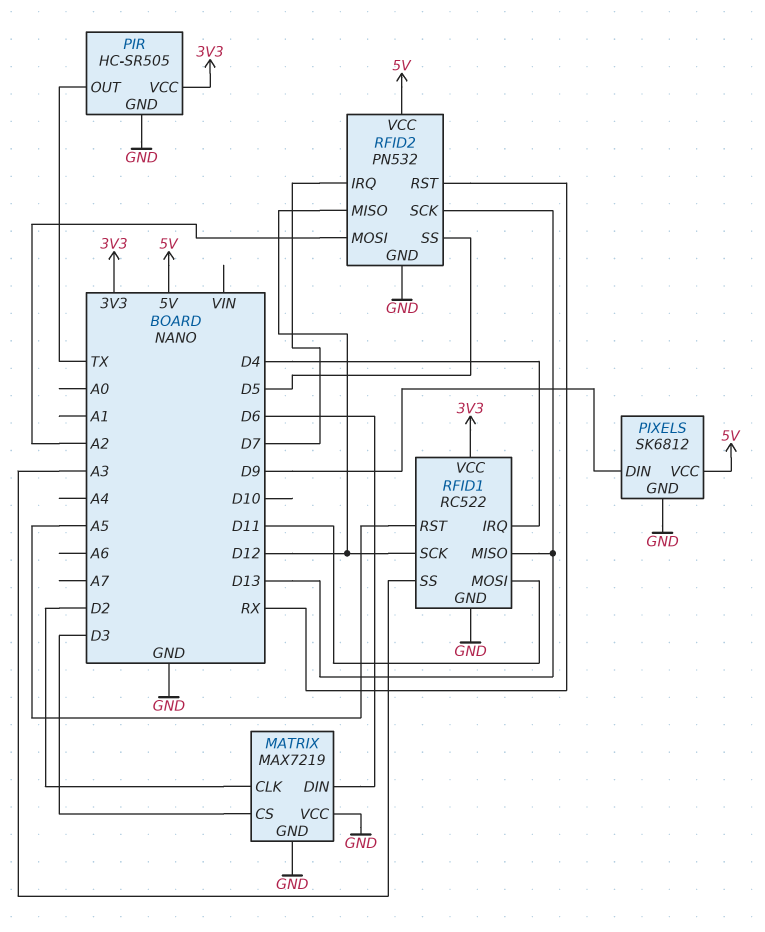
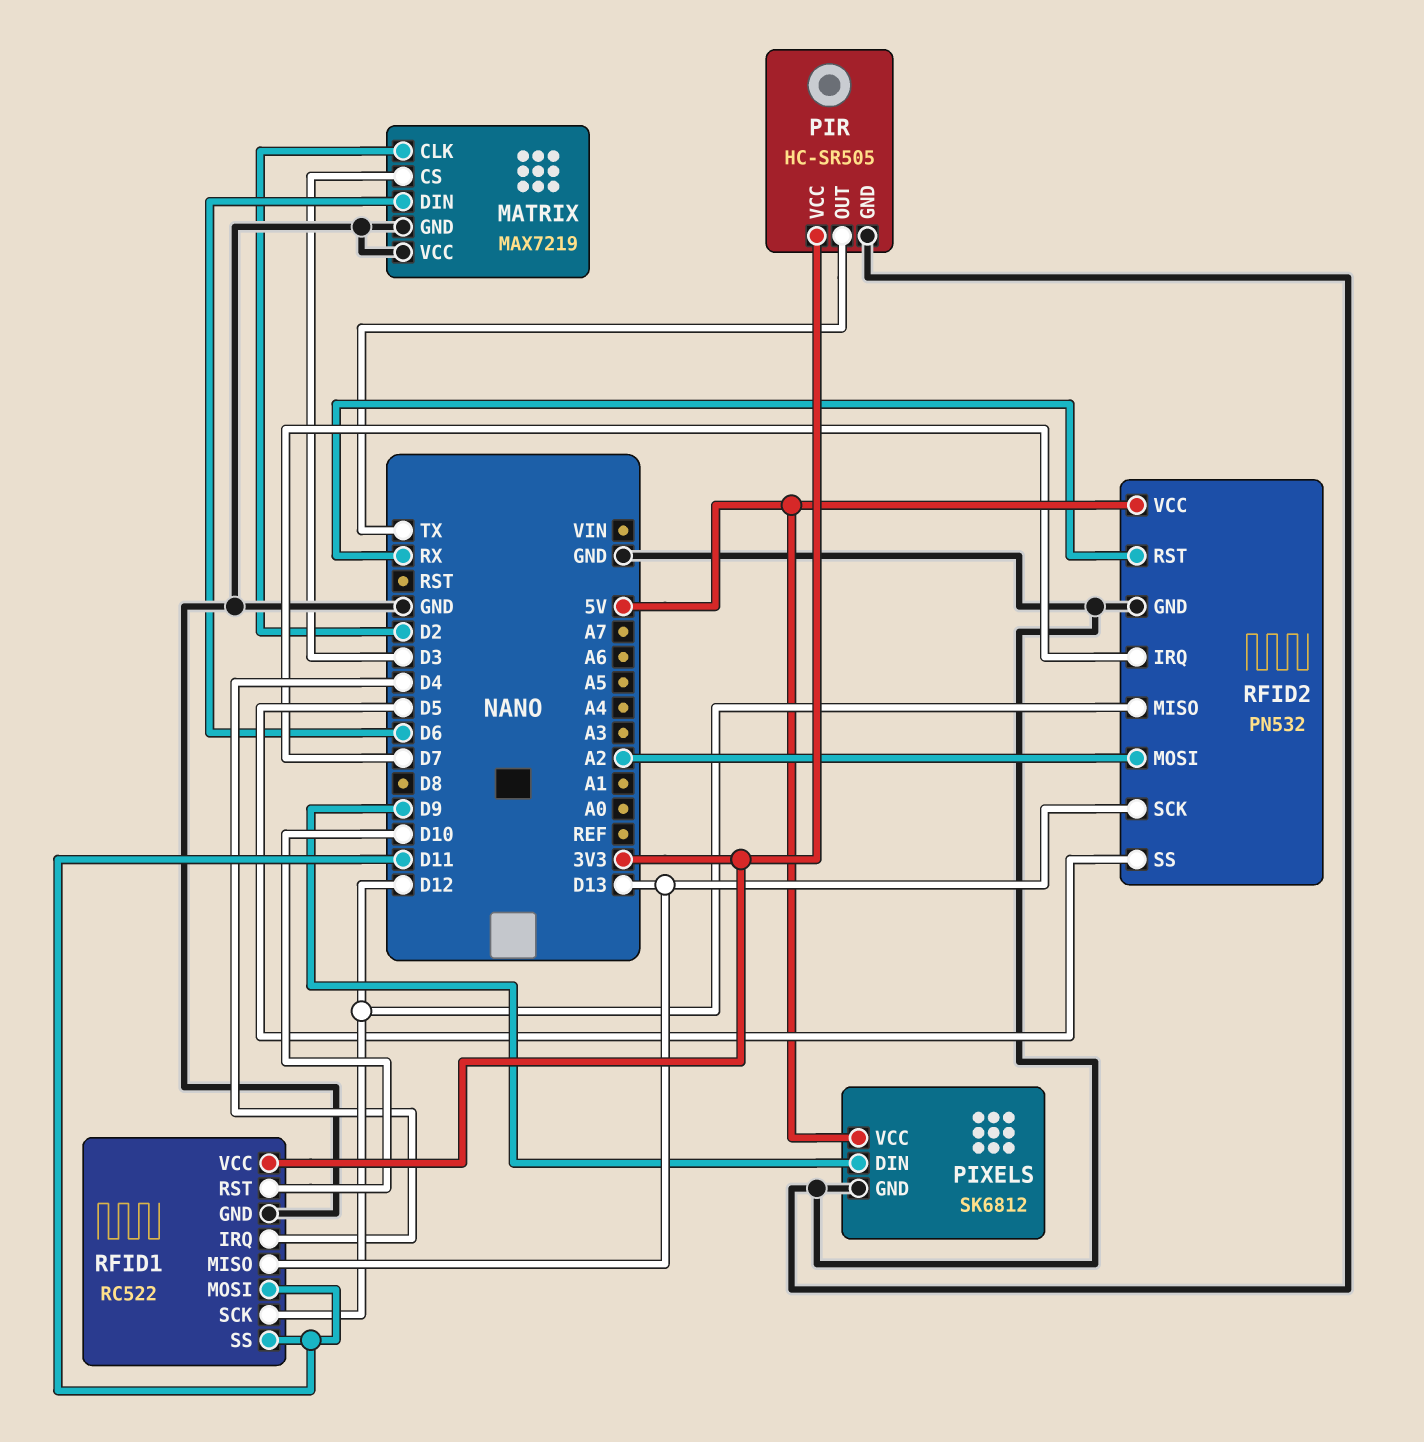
RFID1 pin RST: A5 -> D10
RFID1 pin SS: A3 -> D11

